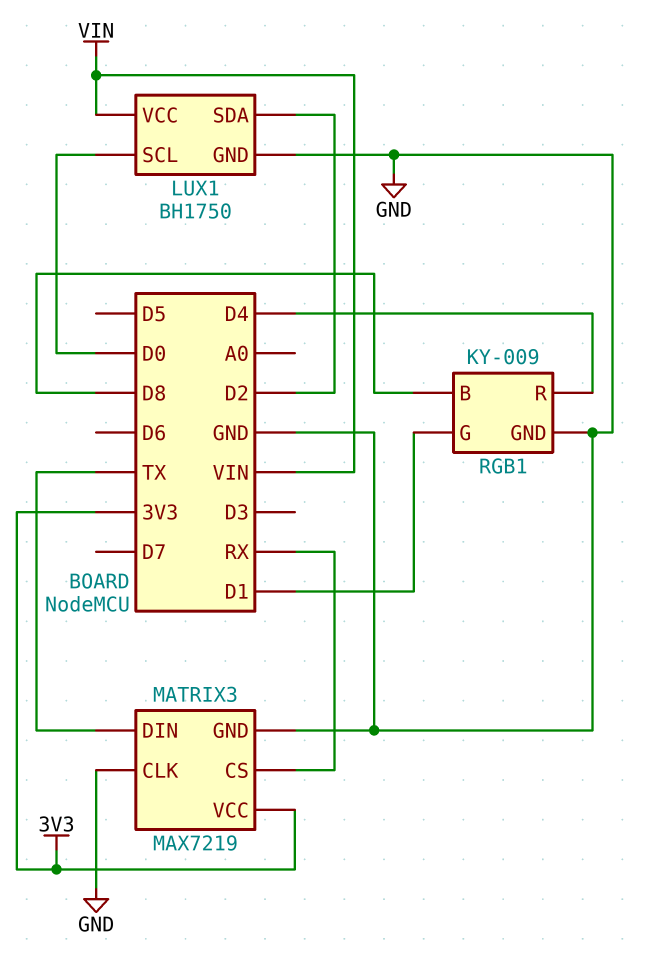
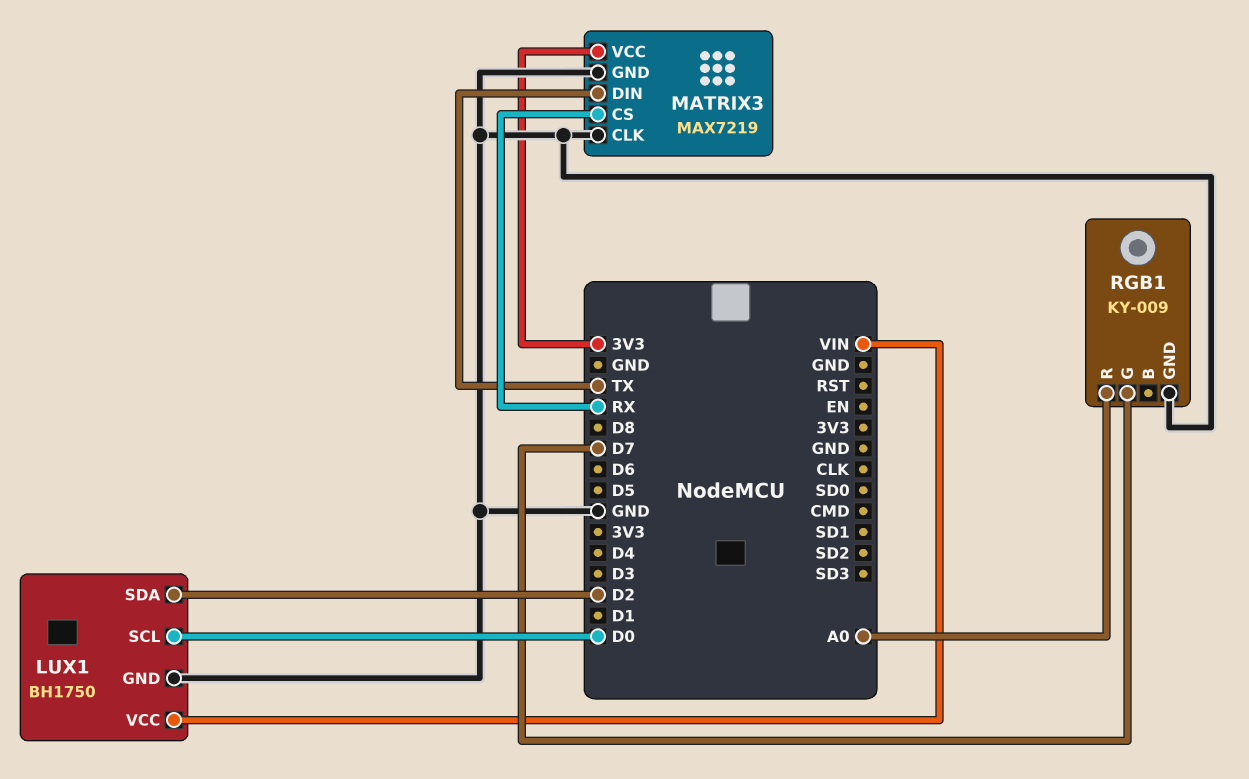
RGB1 pin B: D8 -> none
RGB1 pin G: D1 -> D7
RGB1 pin R: D4 -> A0

